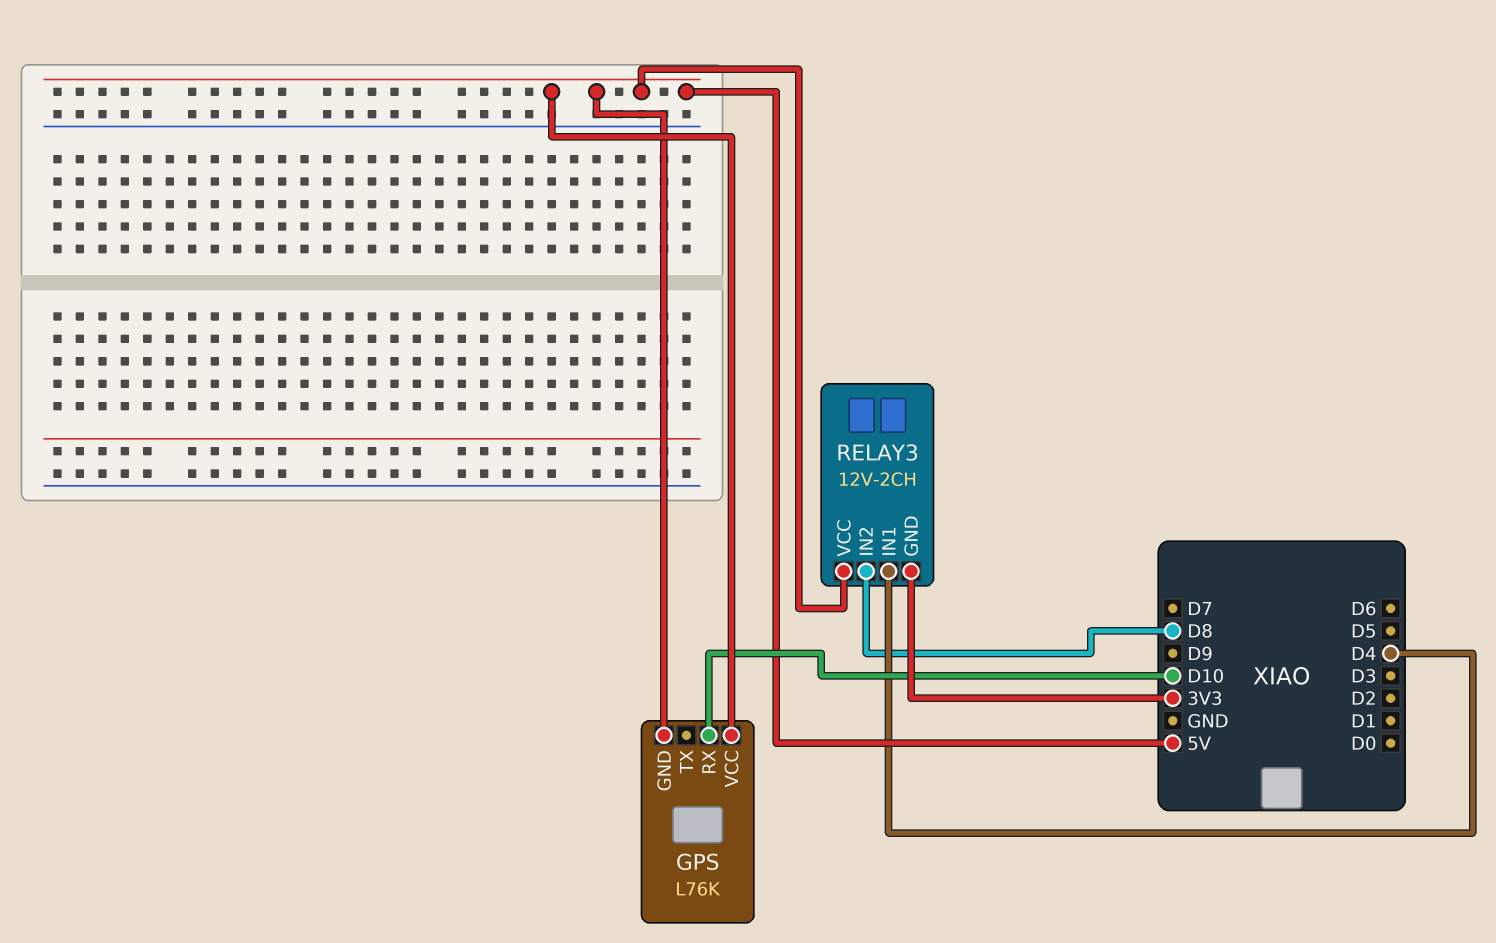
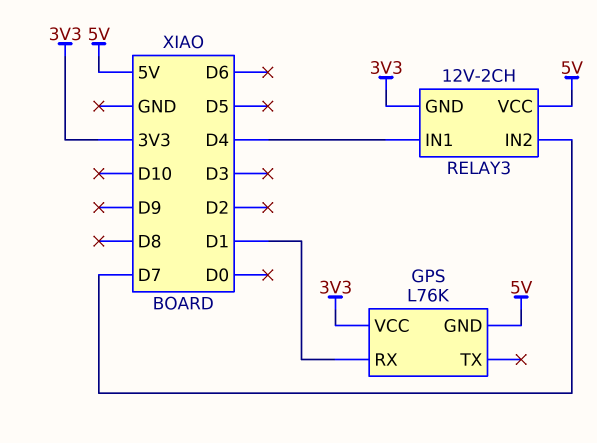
GPS pin RX: D10 -> D1
GPS pin VCC: 5V -> 3V3
RELAY3 pin IN2: D8 -> D7

